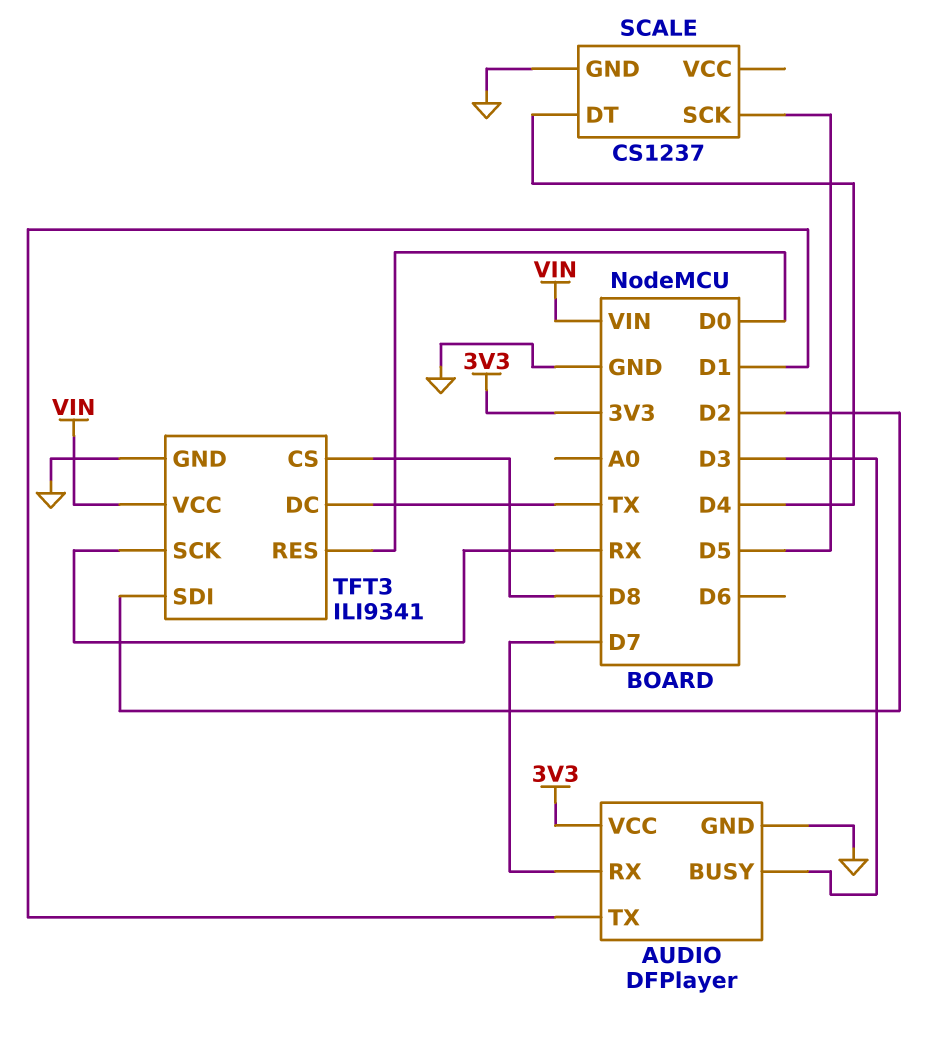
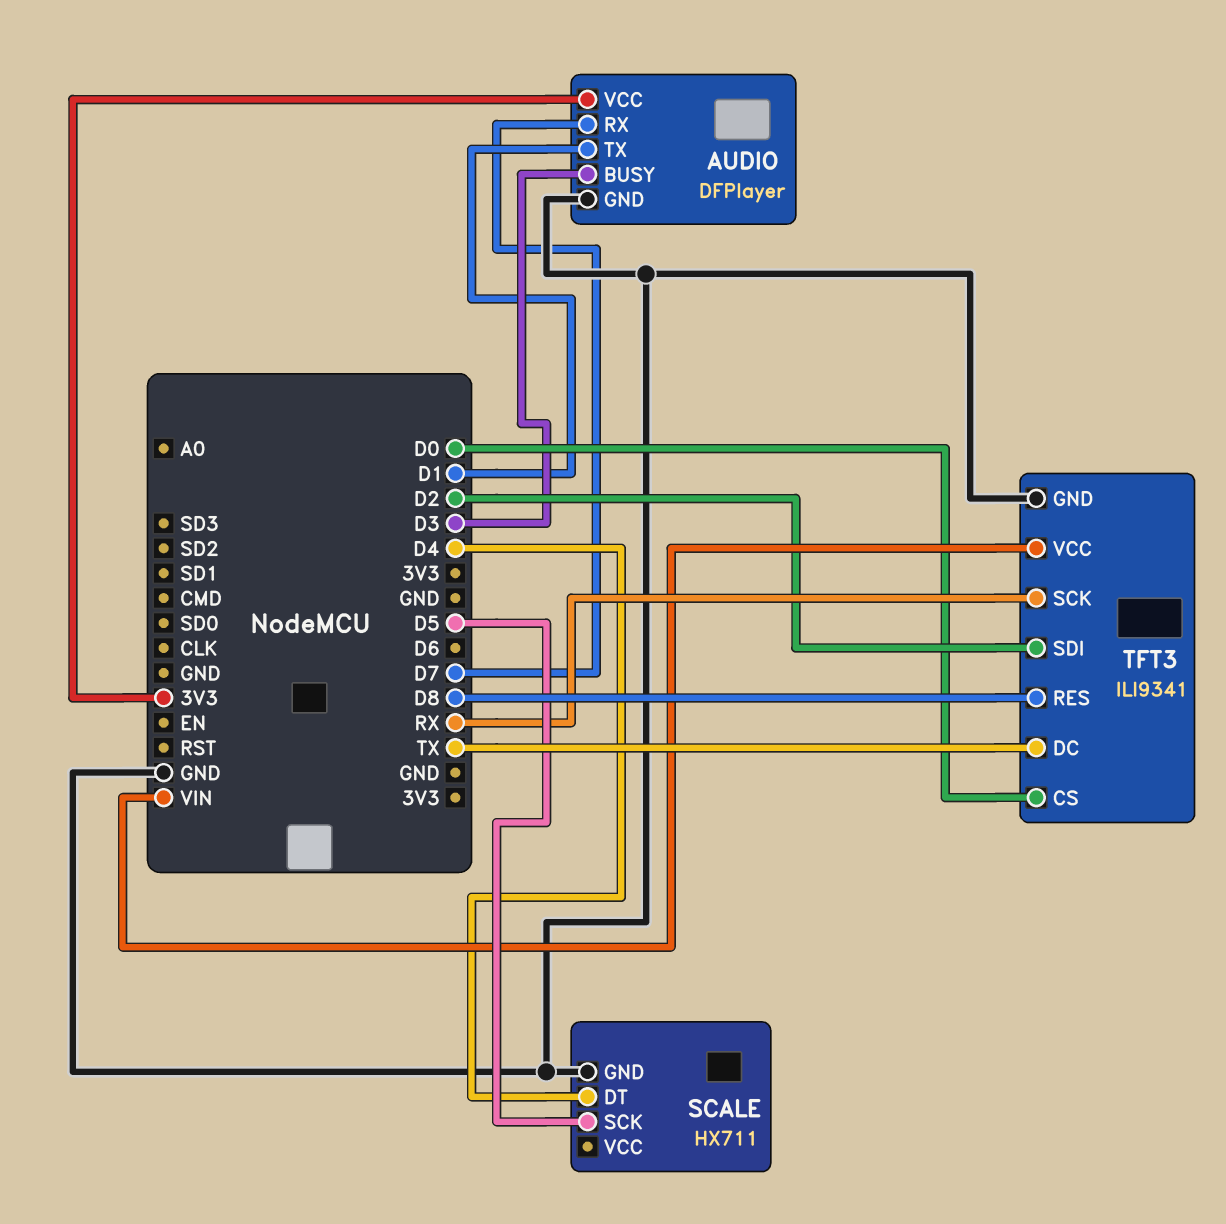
SCALE: CS1237 -> HX711
TFT3 pin CS: D8 -> D0
TFT3 pin RES: D0 -> D8

